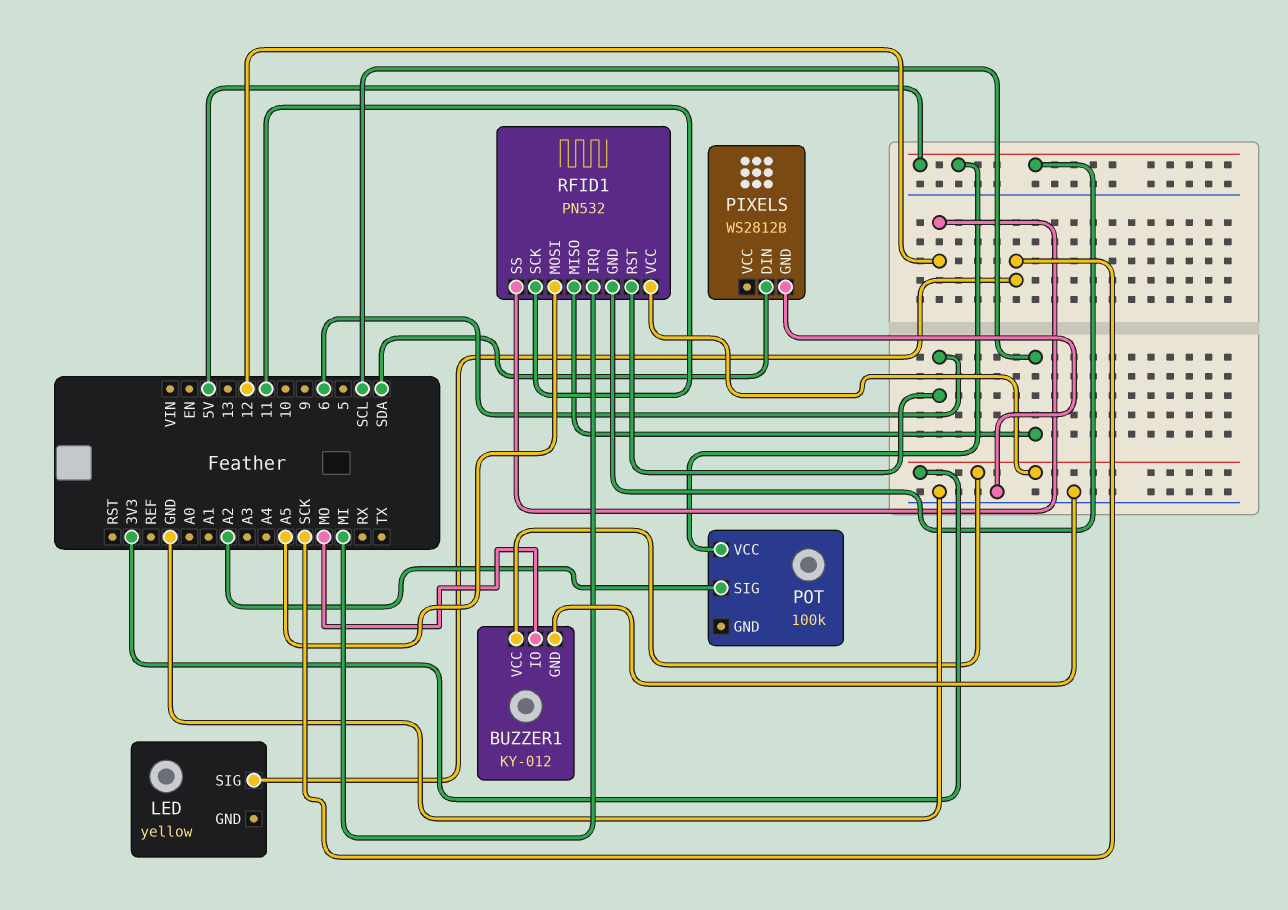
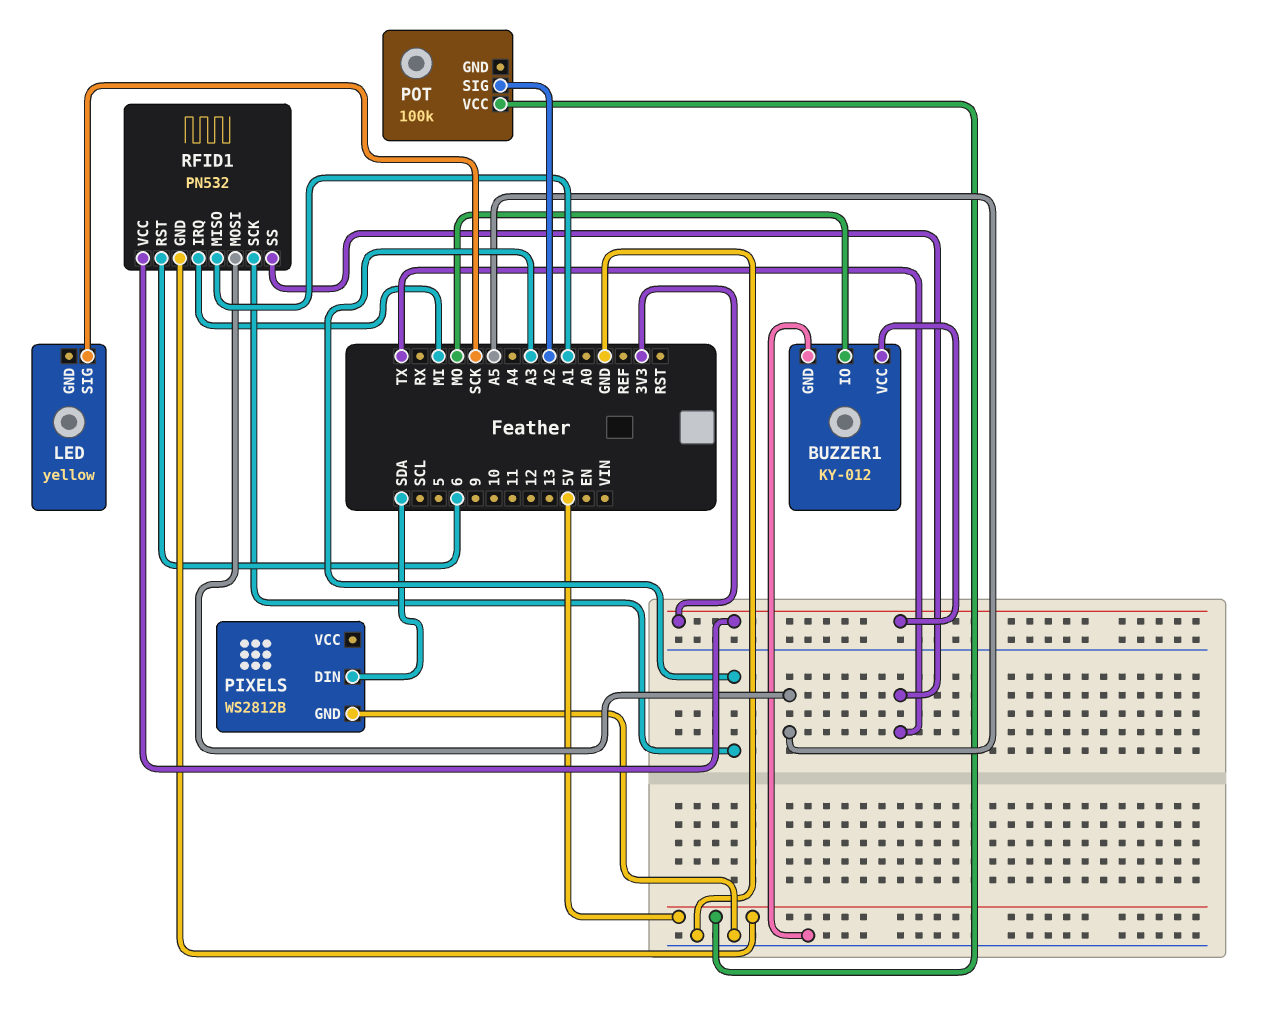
RFID1 pin MISO: SCL -> A1
RFID1 pin SCK: 11 -> A3
RFID1 pin SS: 12 -> TX

